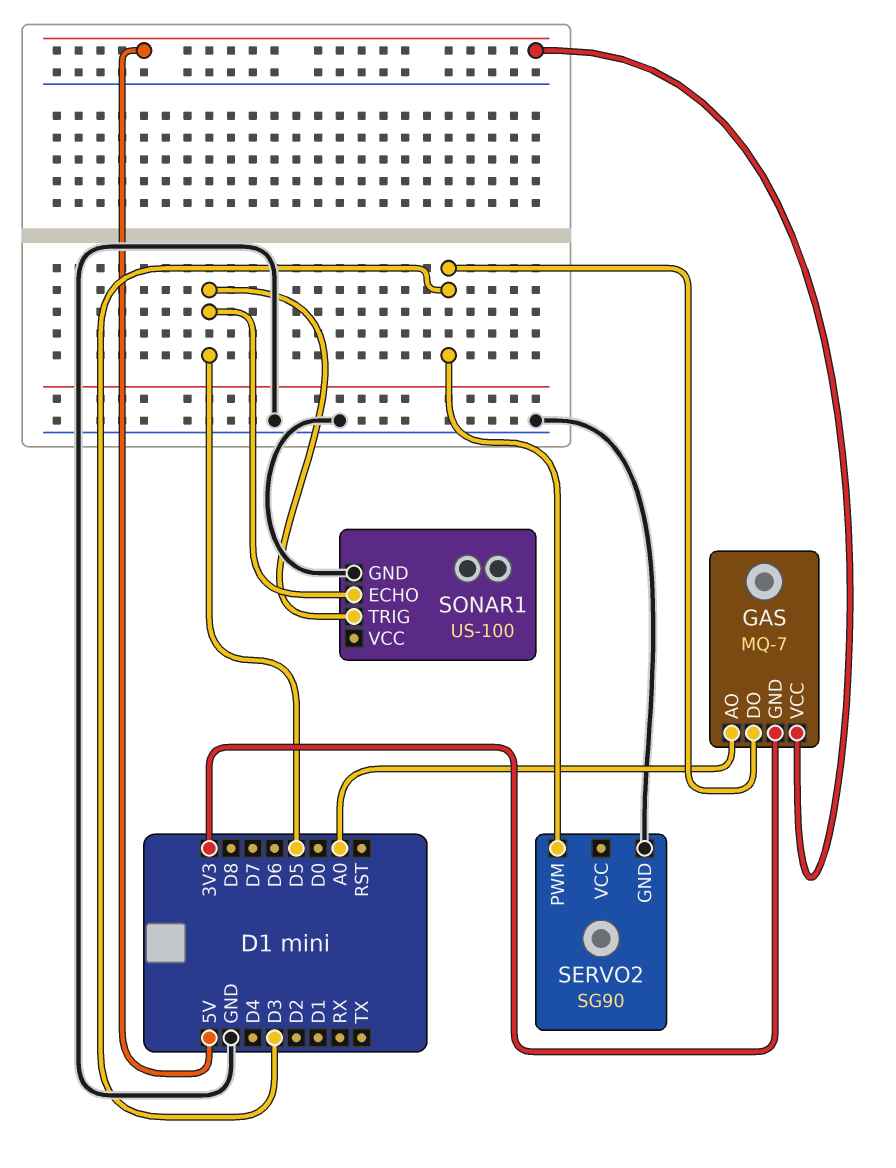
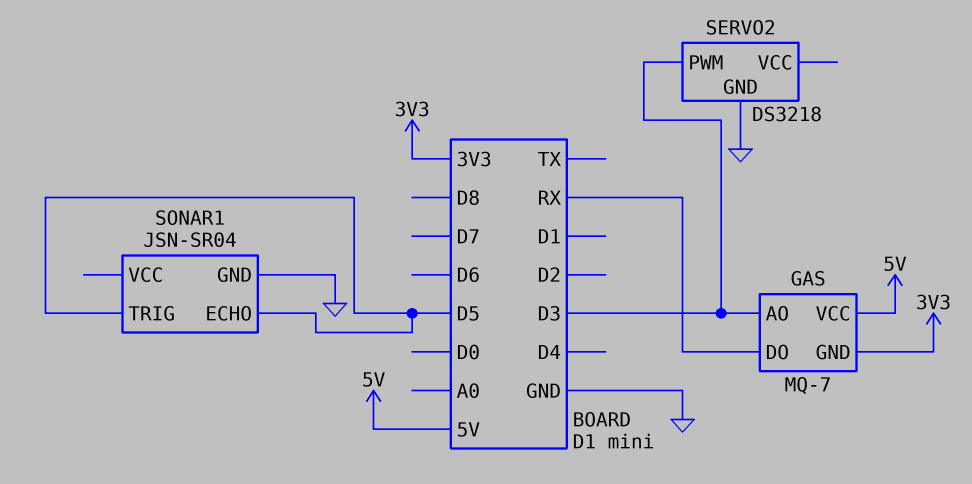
GAS pin AO: A0 -> D3
GAS pin DO: D3 -> RX
SERVO2: SG90 -> DS3218
SONAR1: US-100 -> JSN-SR04

